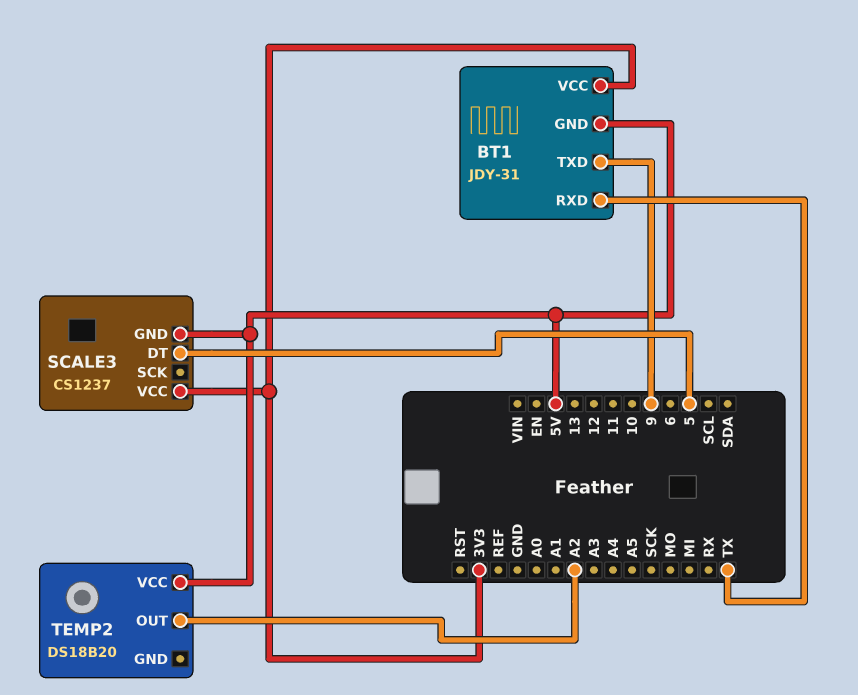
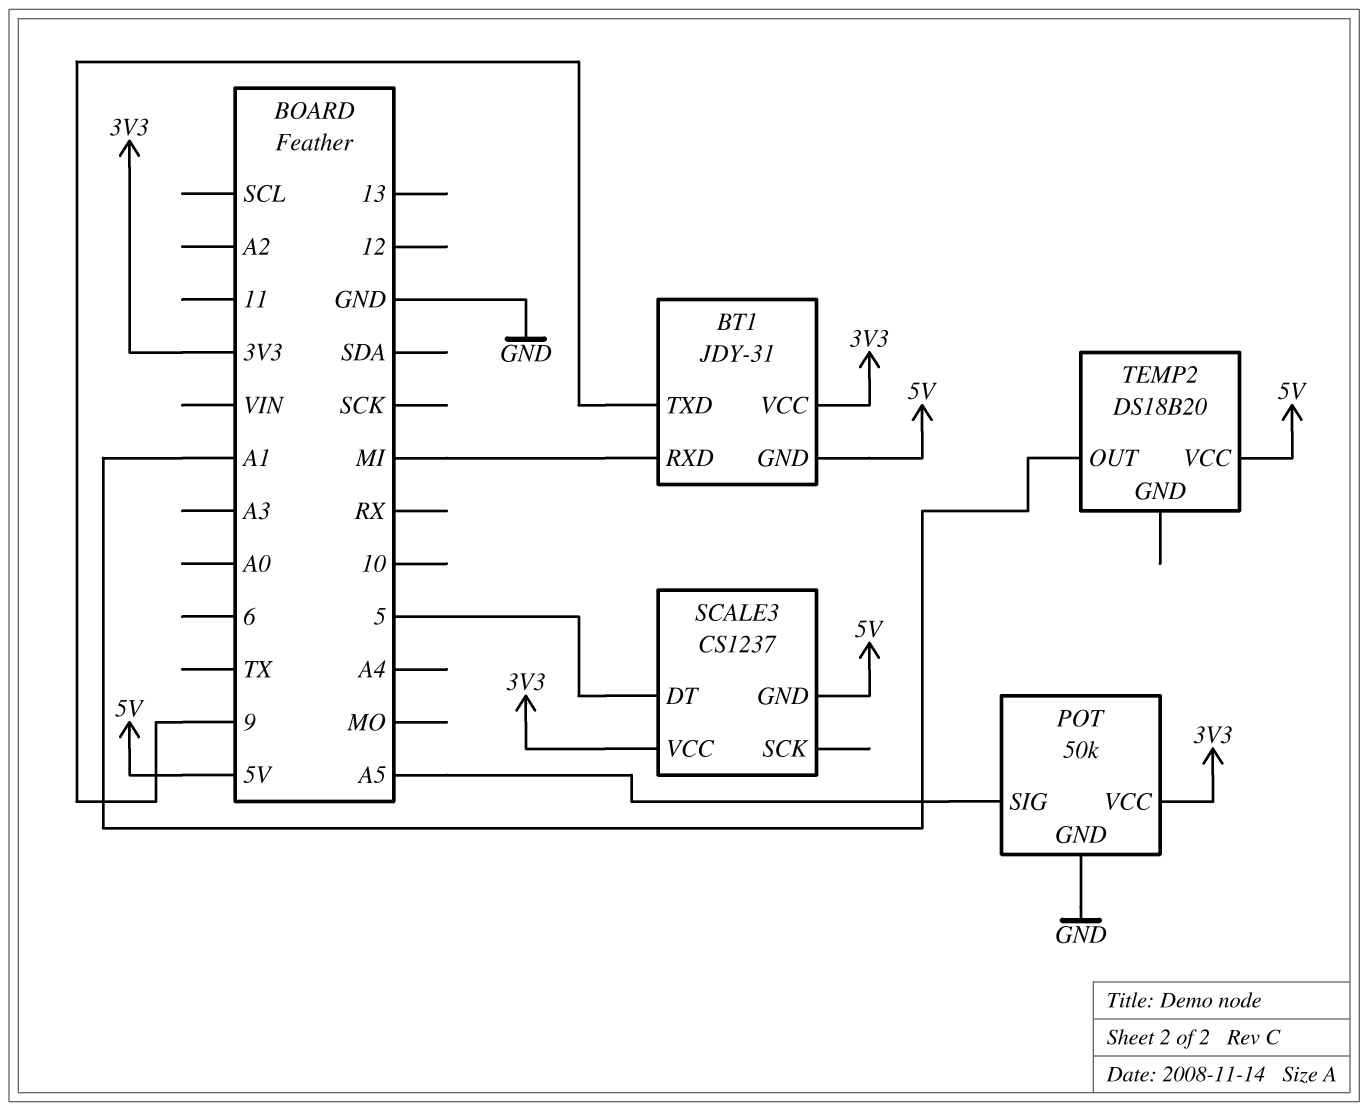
BT1 pin RXD: TX -> MI
POT: none -> 50k
POT pin GND: none -> GND
POT pin SIG: none -> A5
POT pin VCC: none -> 3V3
TEMP2 pin OUT: A2 -> A1

